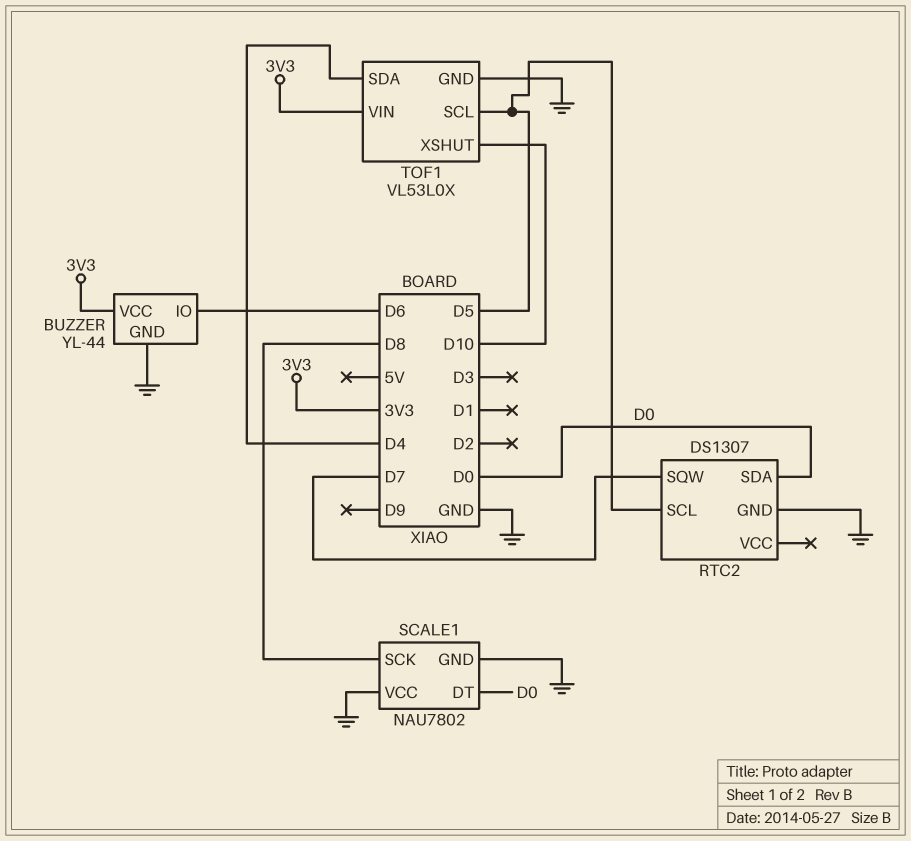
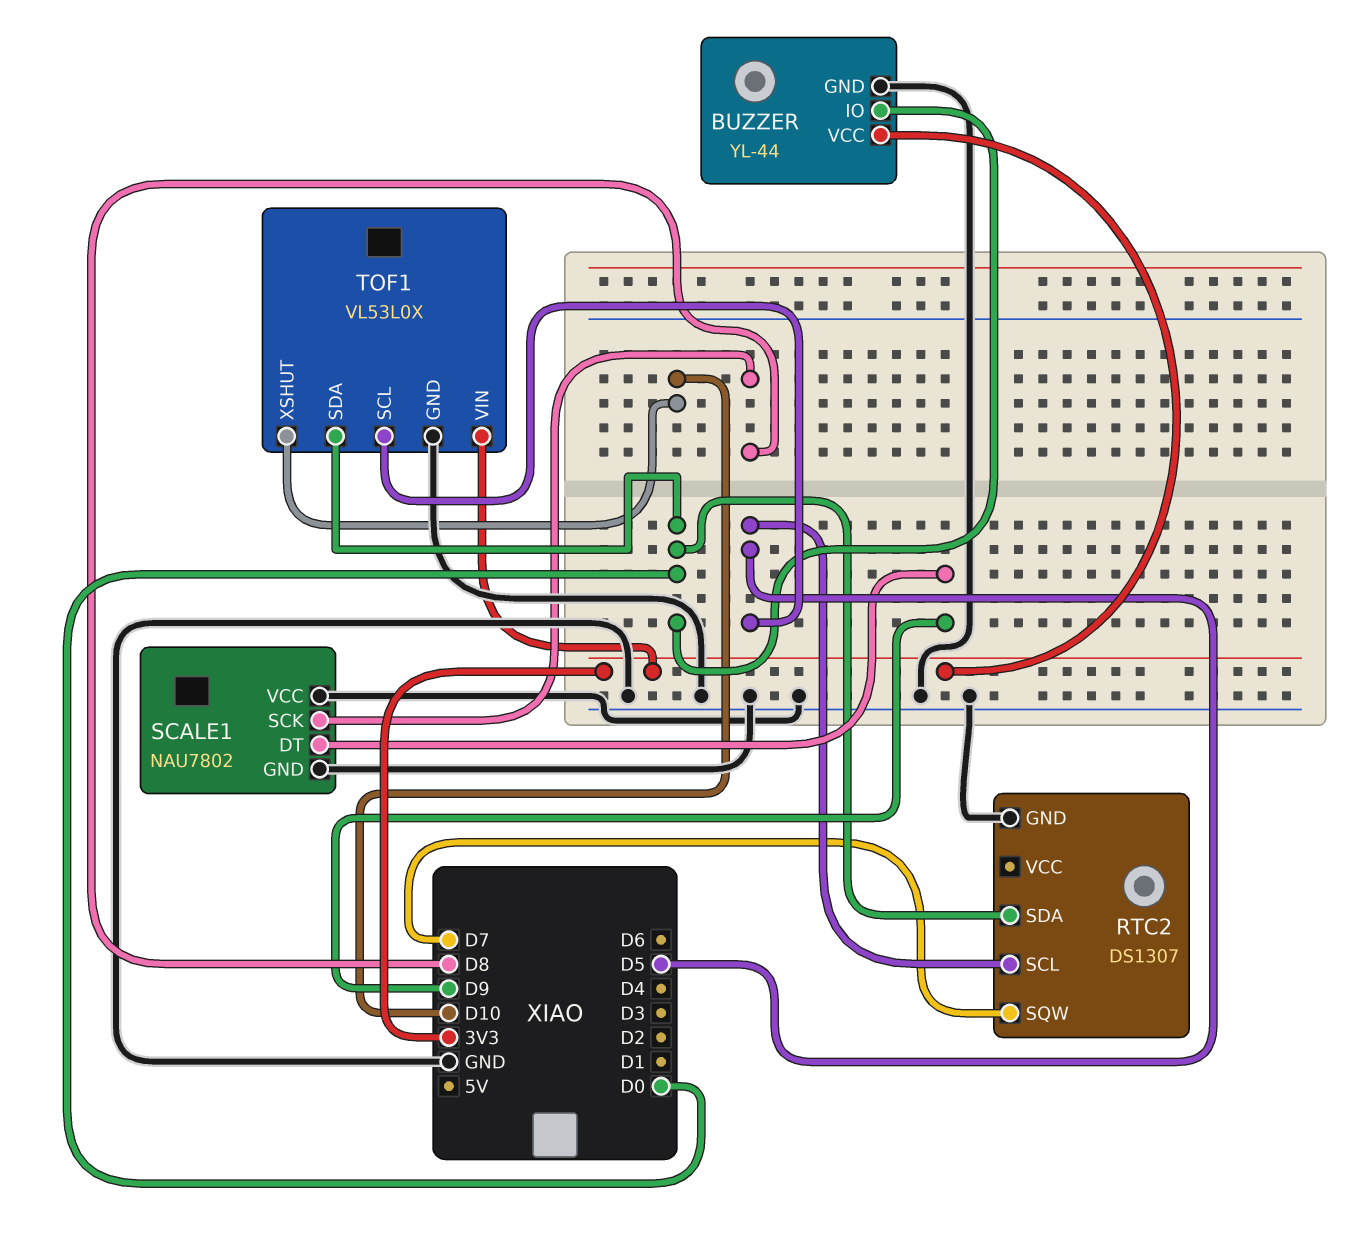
BUZZER pin IO: D6 -> D0
SCALE1 pin DT: D0 -> D9
TOF1 pin SDA: D4 -> D0

